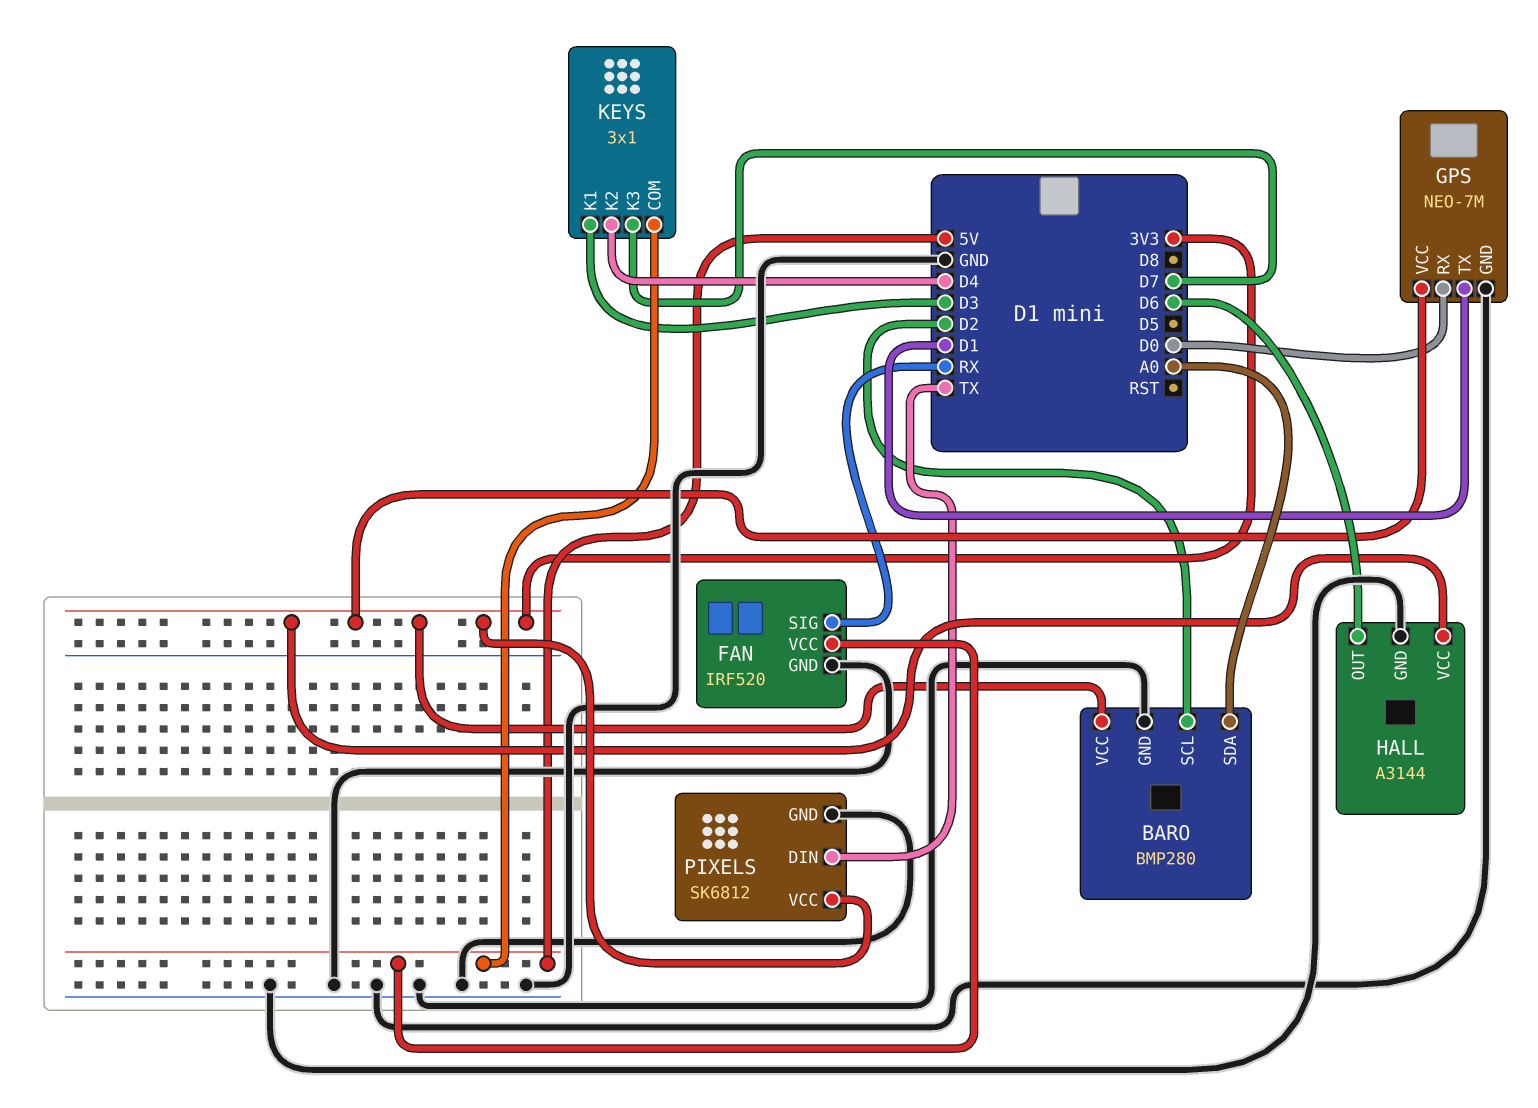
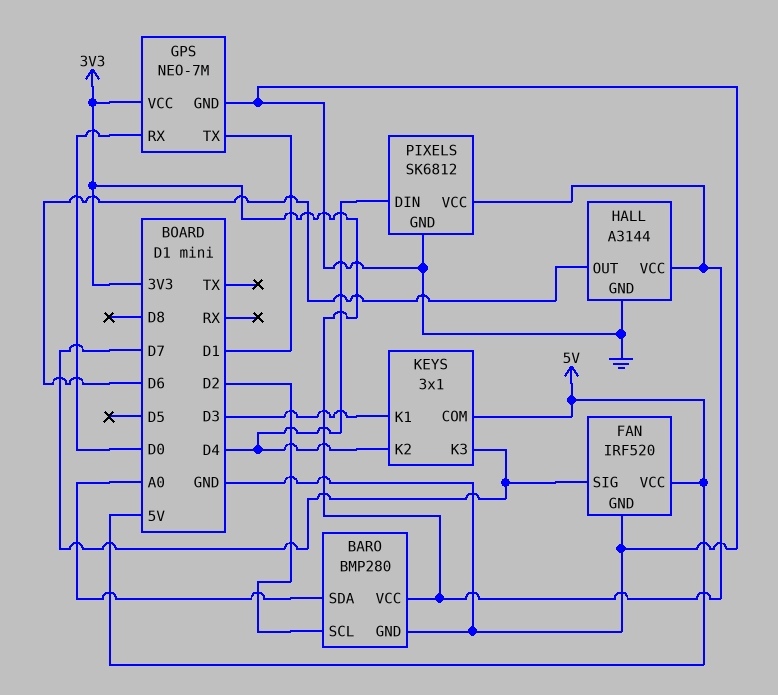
FAN pin SIG: RX -> D7
PIXELS pin DIN: TX -> D4

